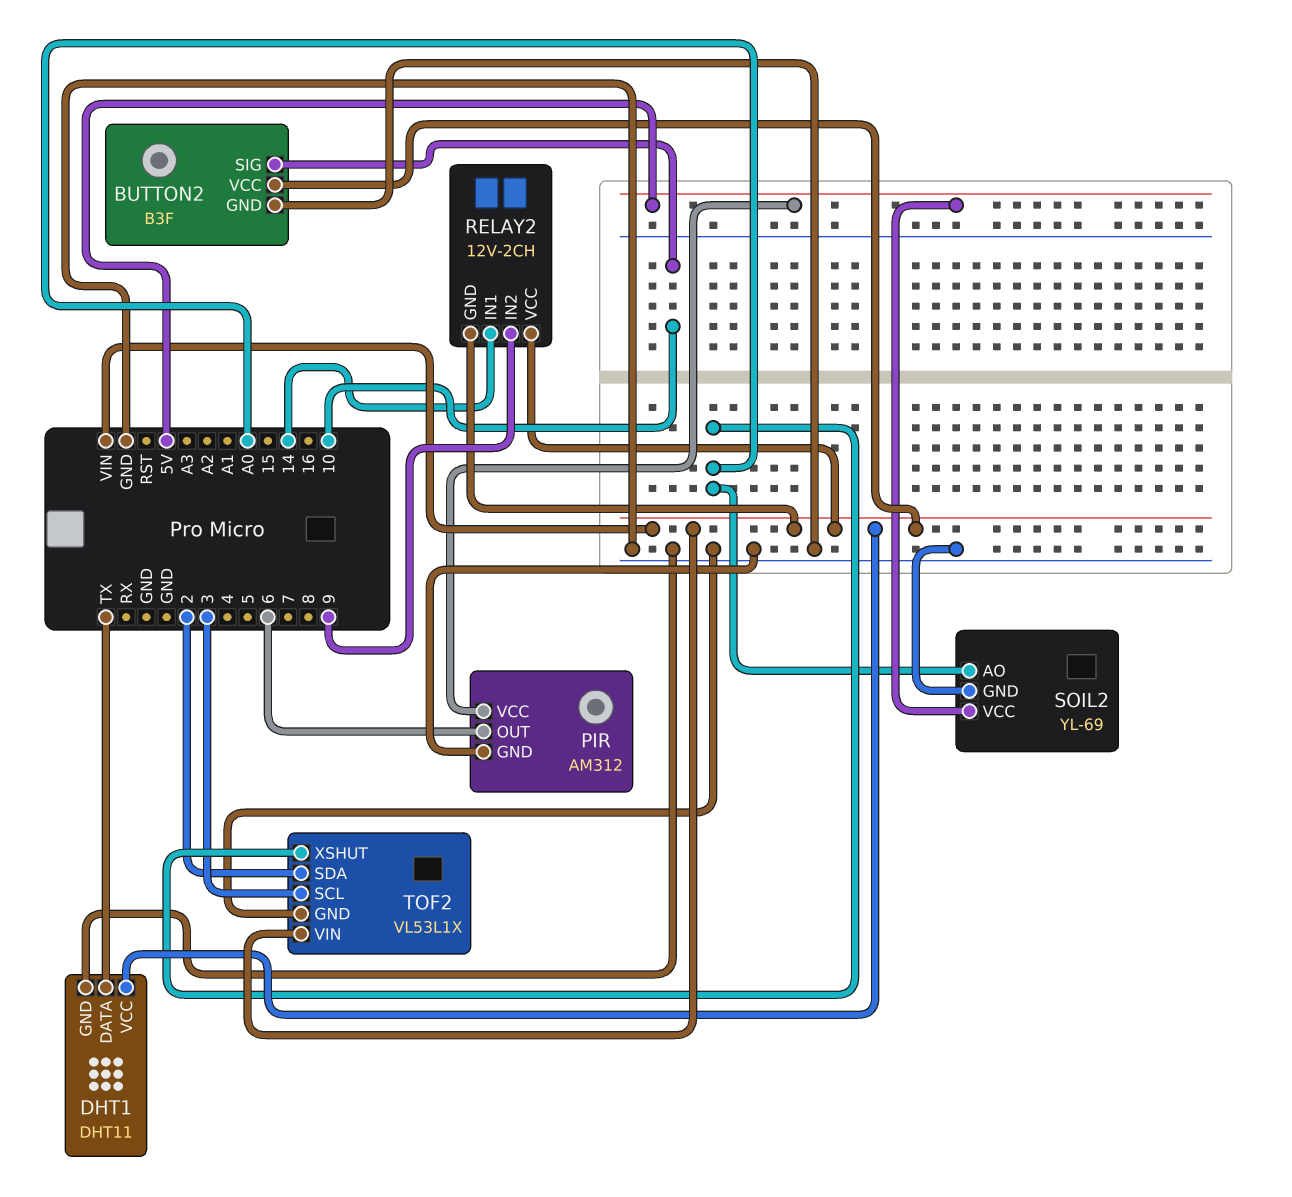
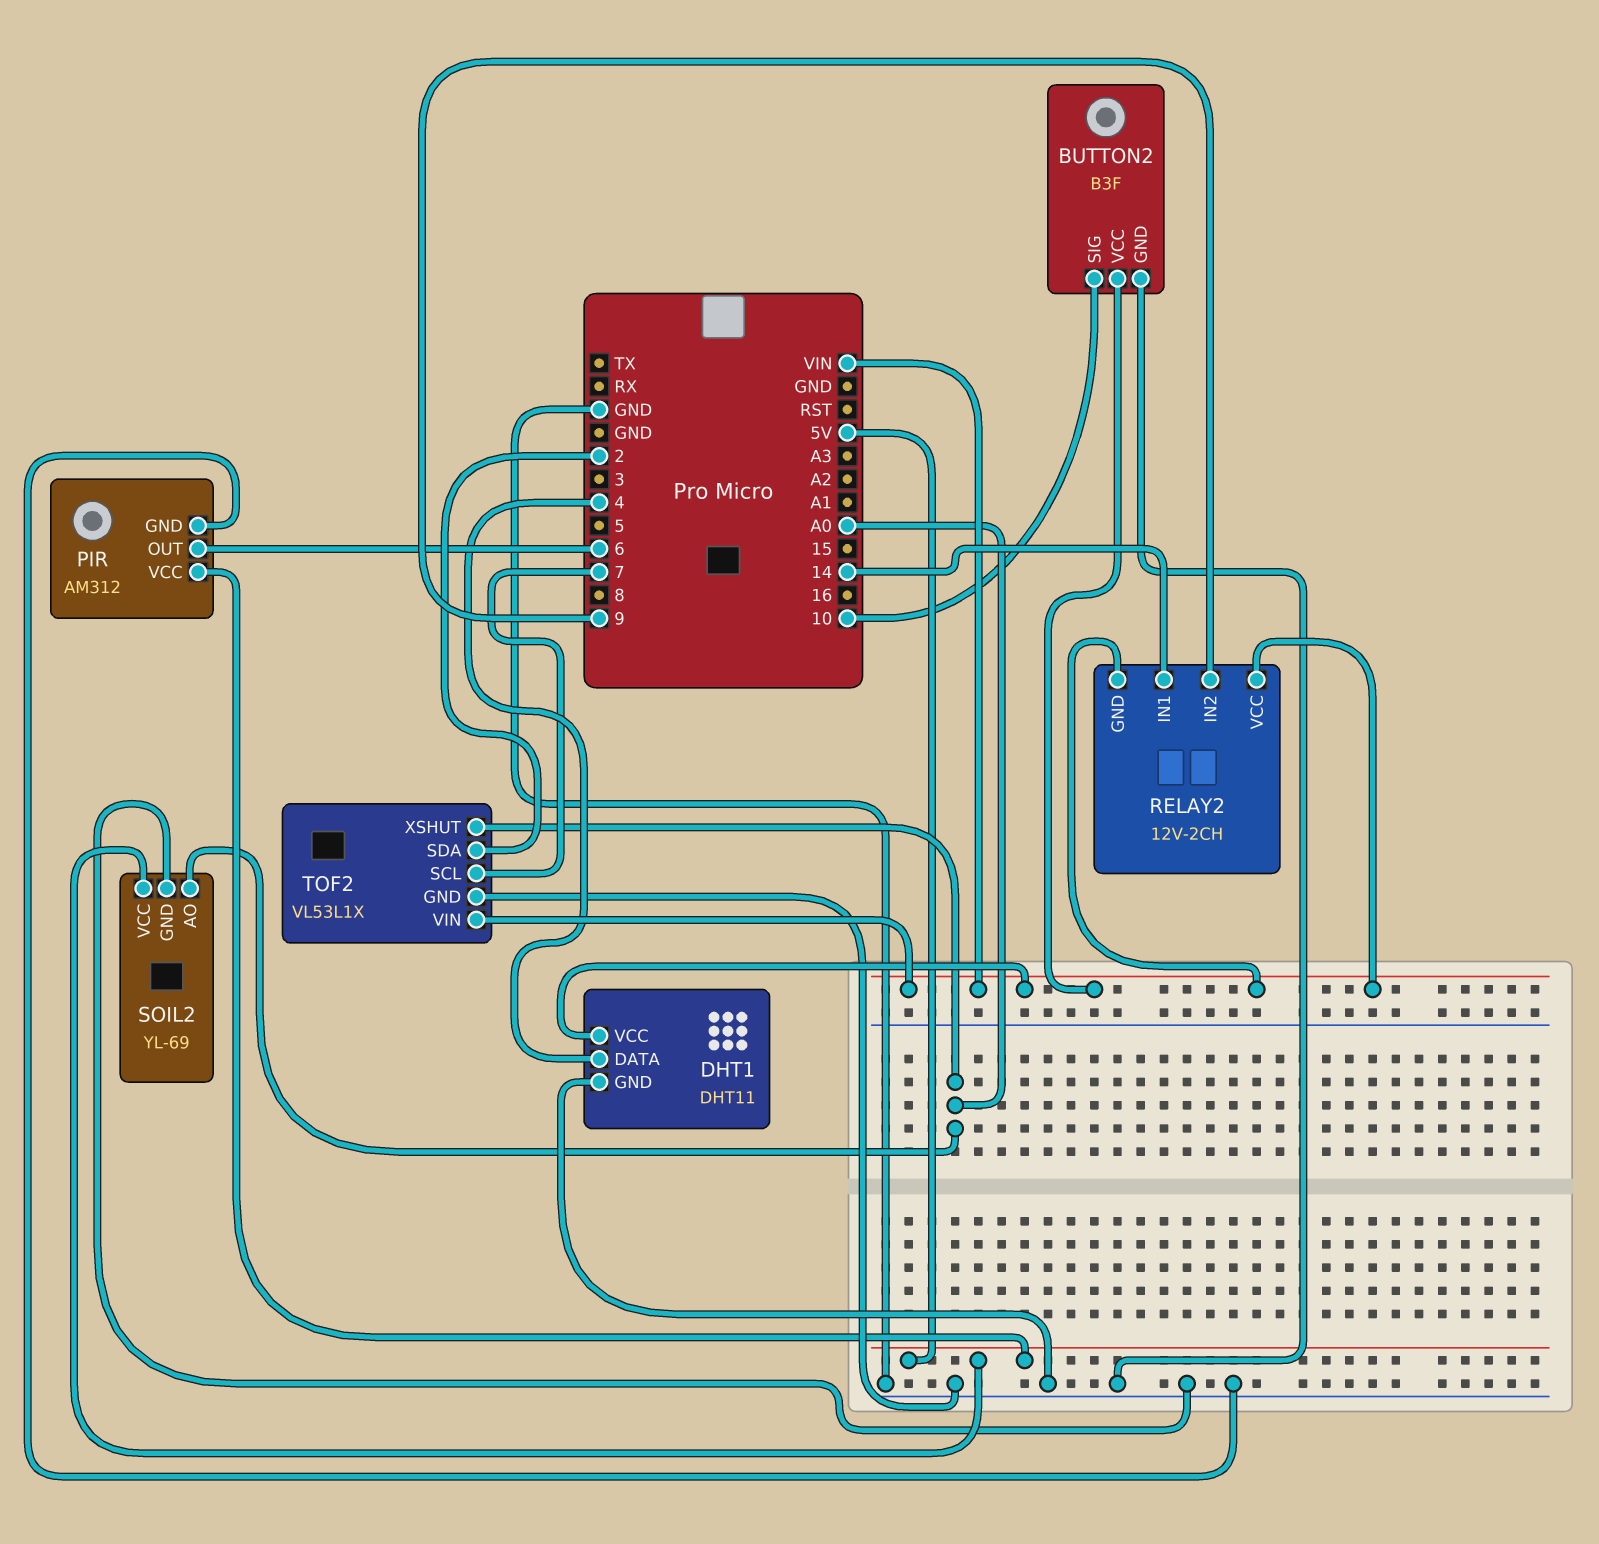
DHT1 pin DATA: TX -> 4
TOF2 pin SCL: 3 -> 7

